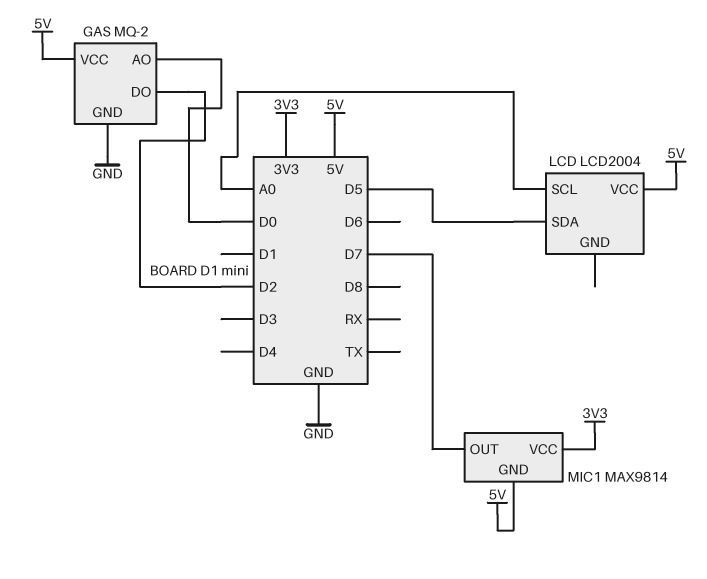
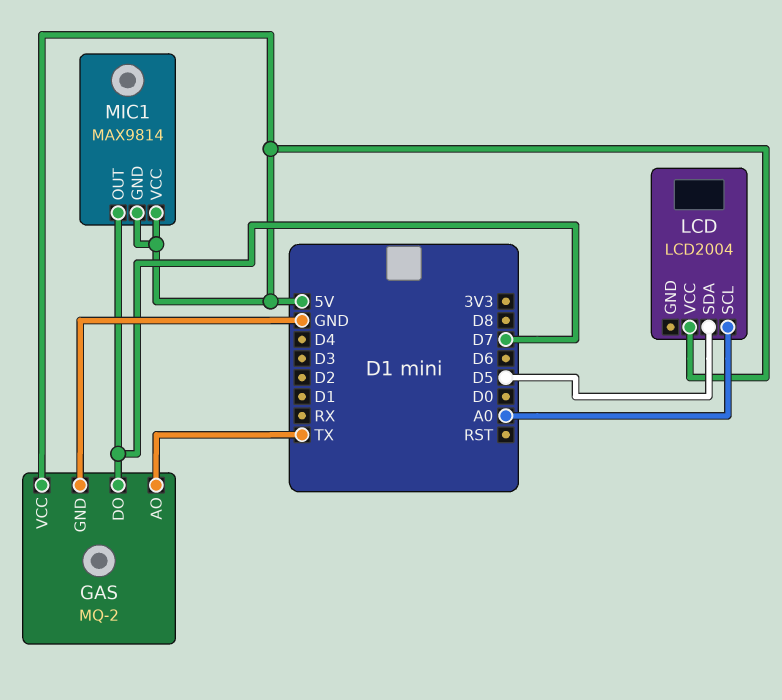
GAS pin AO: D0 -> TX
GAS pin DO: D2 -> D7
MIC1 pin VCC: 3V3 -> 5V

